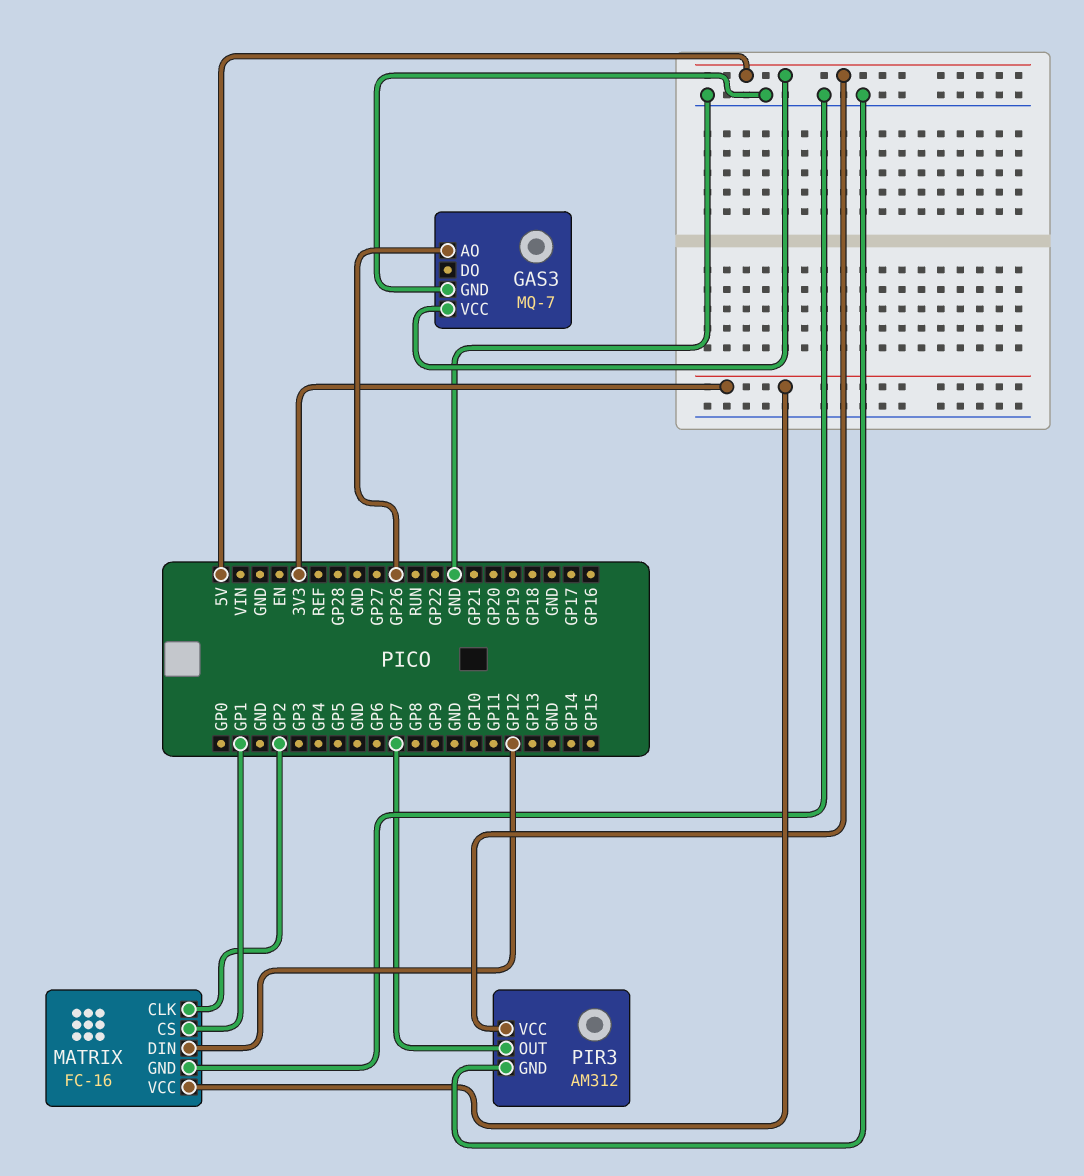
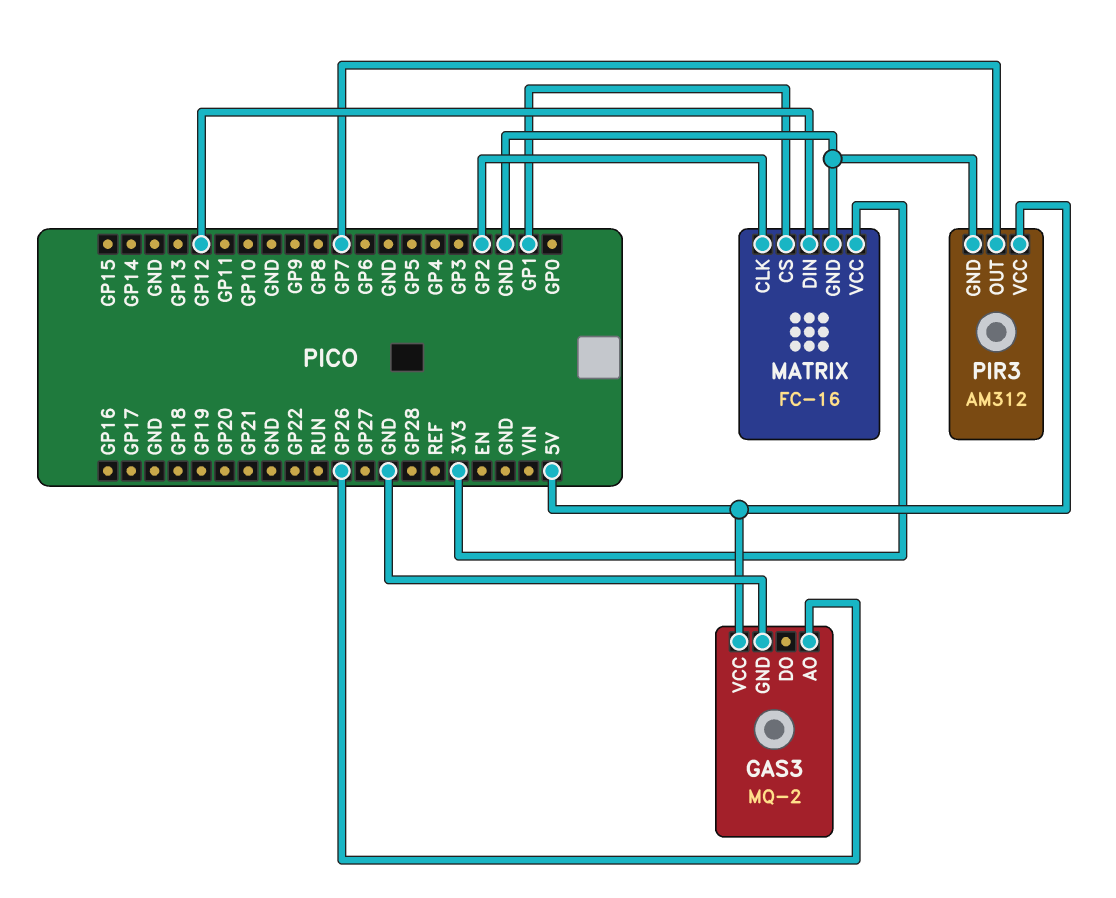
GAS3: MQ-7 -> MQ-2

